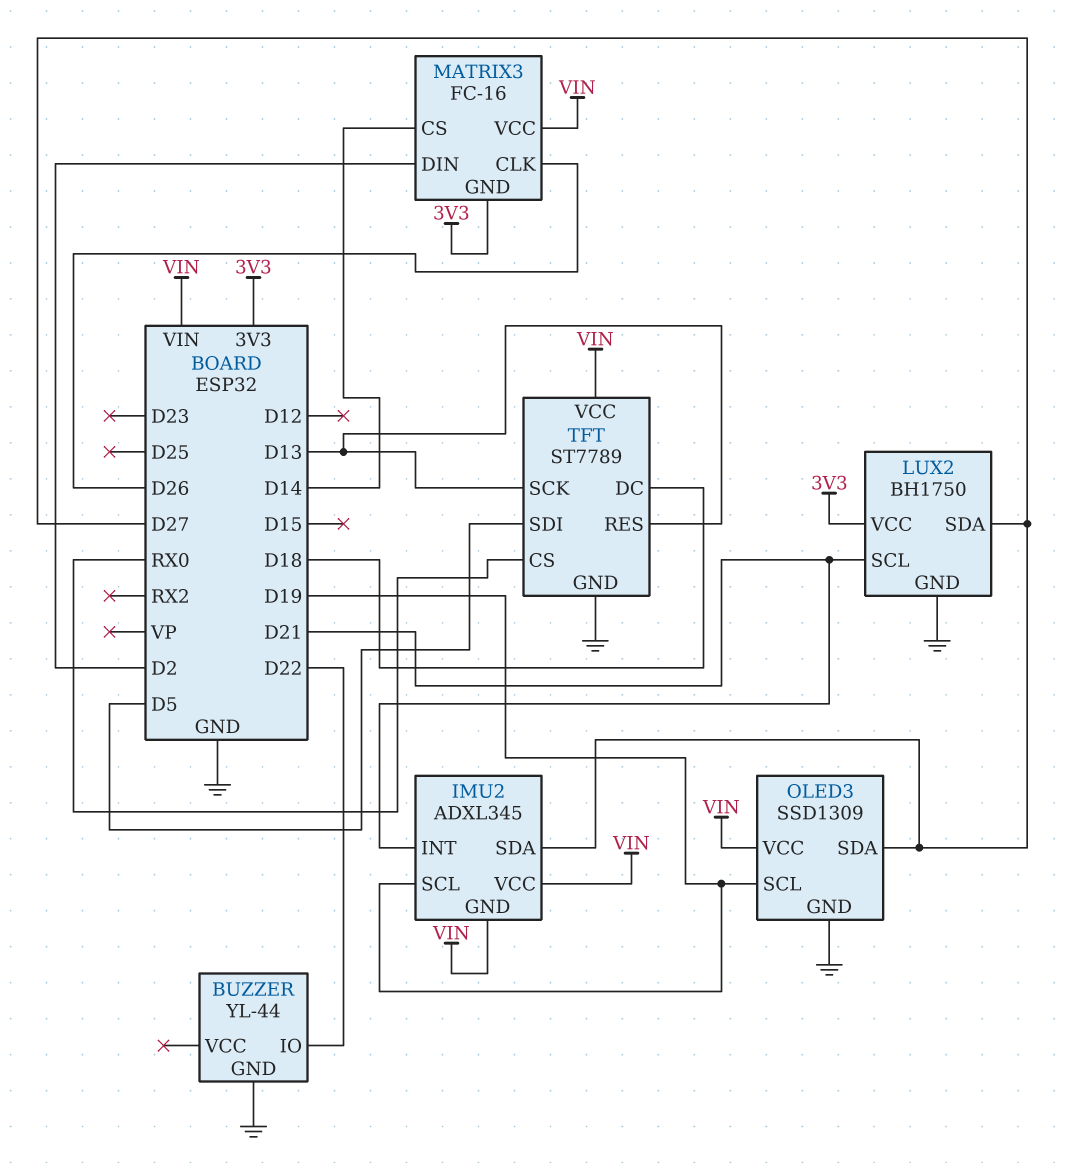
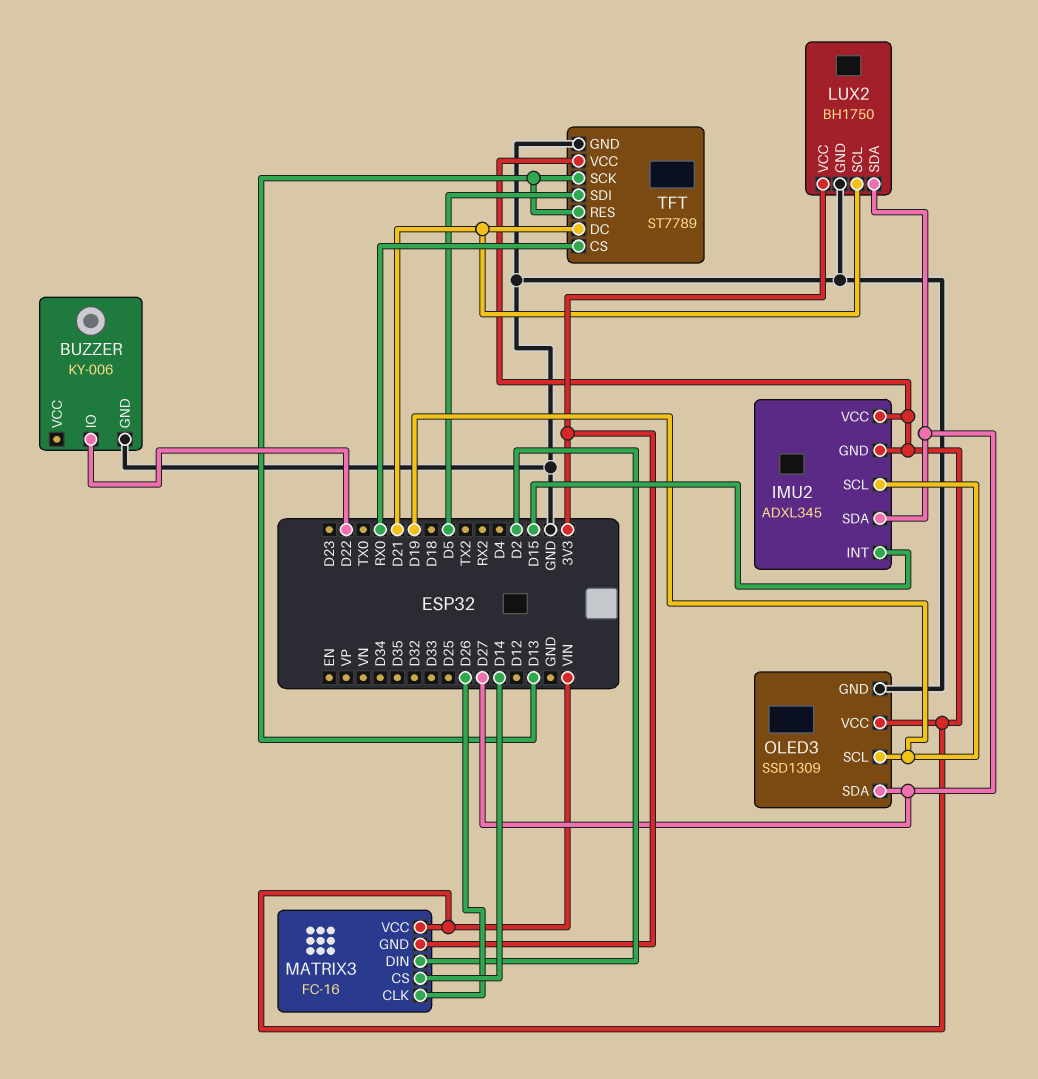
BUZZER: YL-44 -> KY-006
IMU2 pin INT: D21 -> D15
TFT pin DC: D18 -> D21

